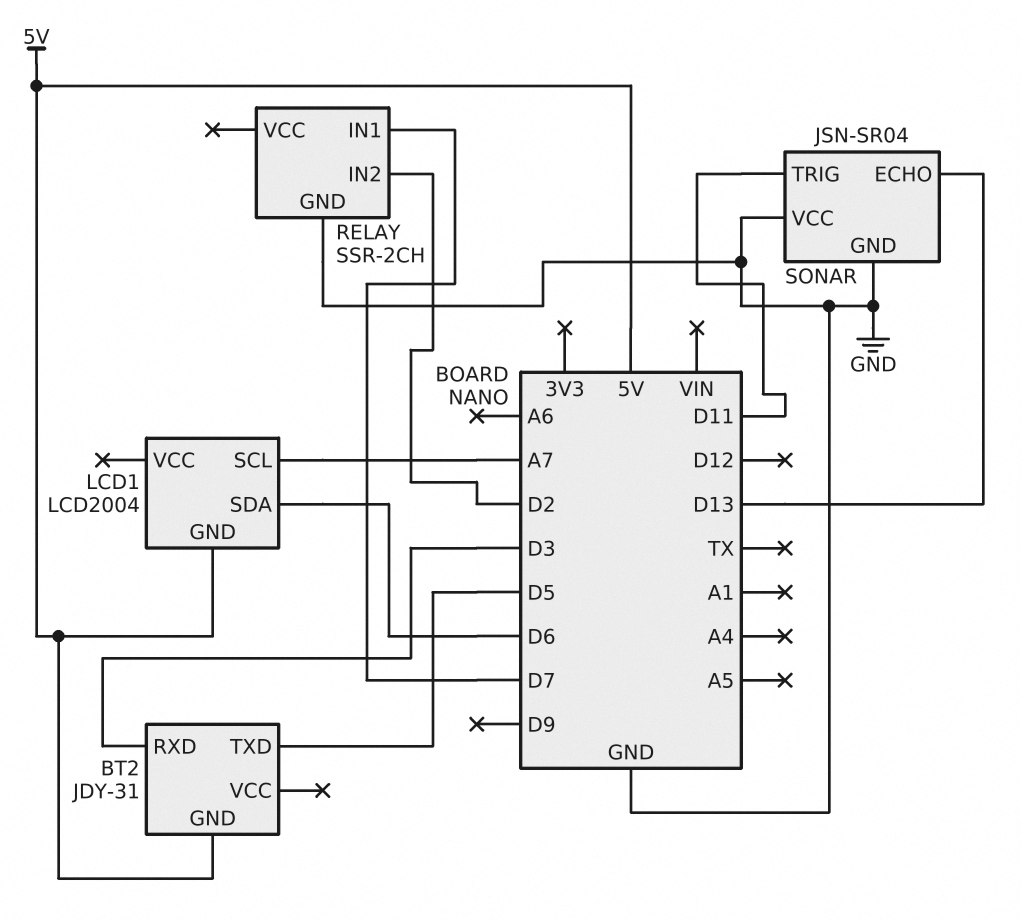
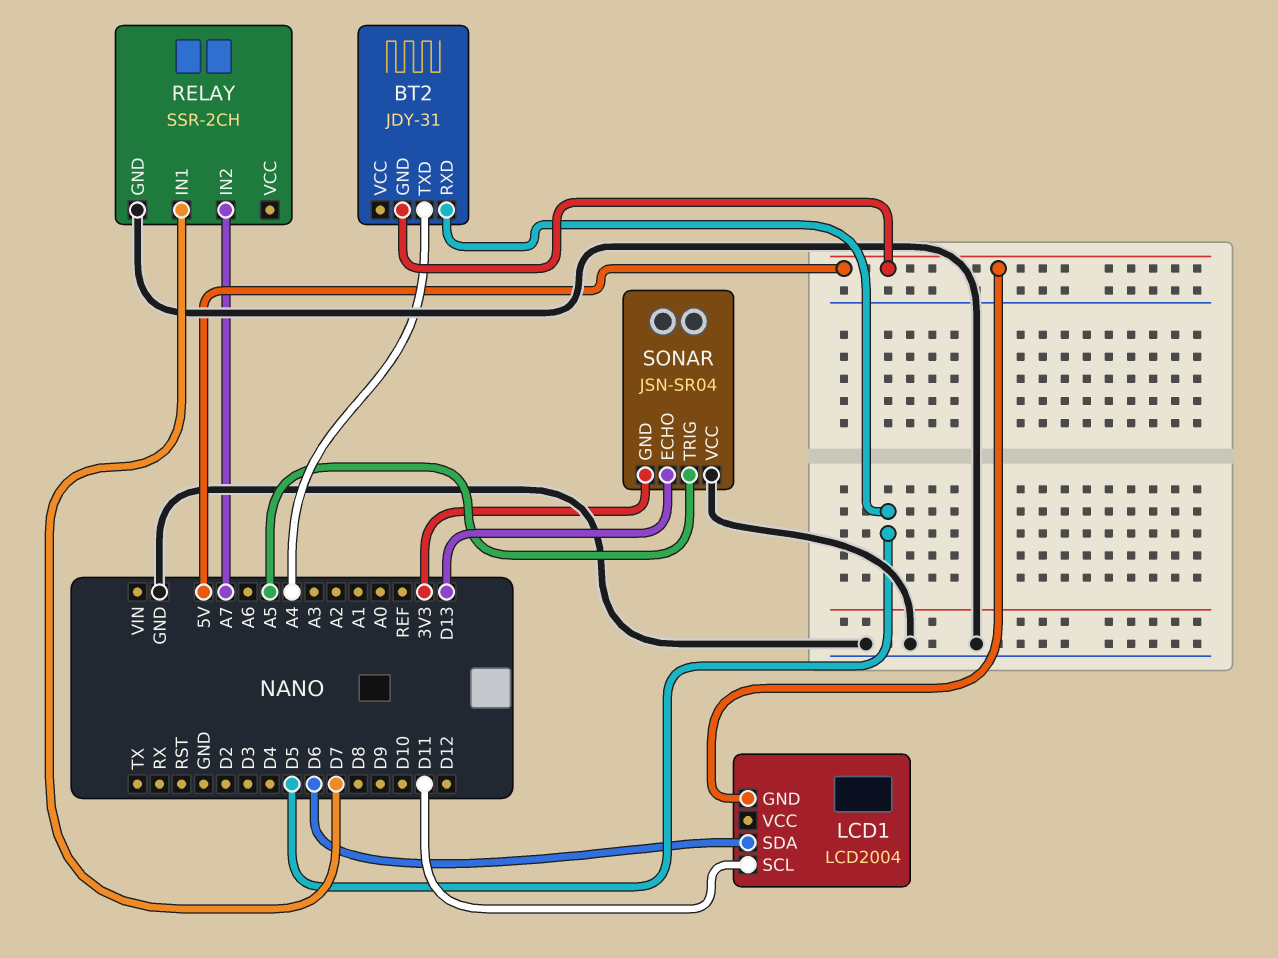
BT2 pin RXD: D3 -> D5
BT2 pin TXD: D5 -> A4
LCD1 pin SCL: A7 -> D11
RELAY pin IN2: D2 -> A7
SONAR pin GND: GND -> 3V3
SONAR pin TRIG: D11 -> A5

